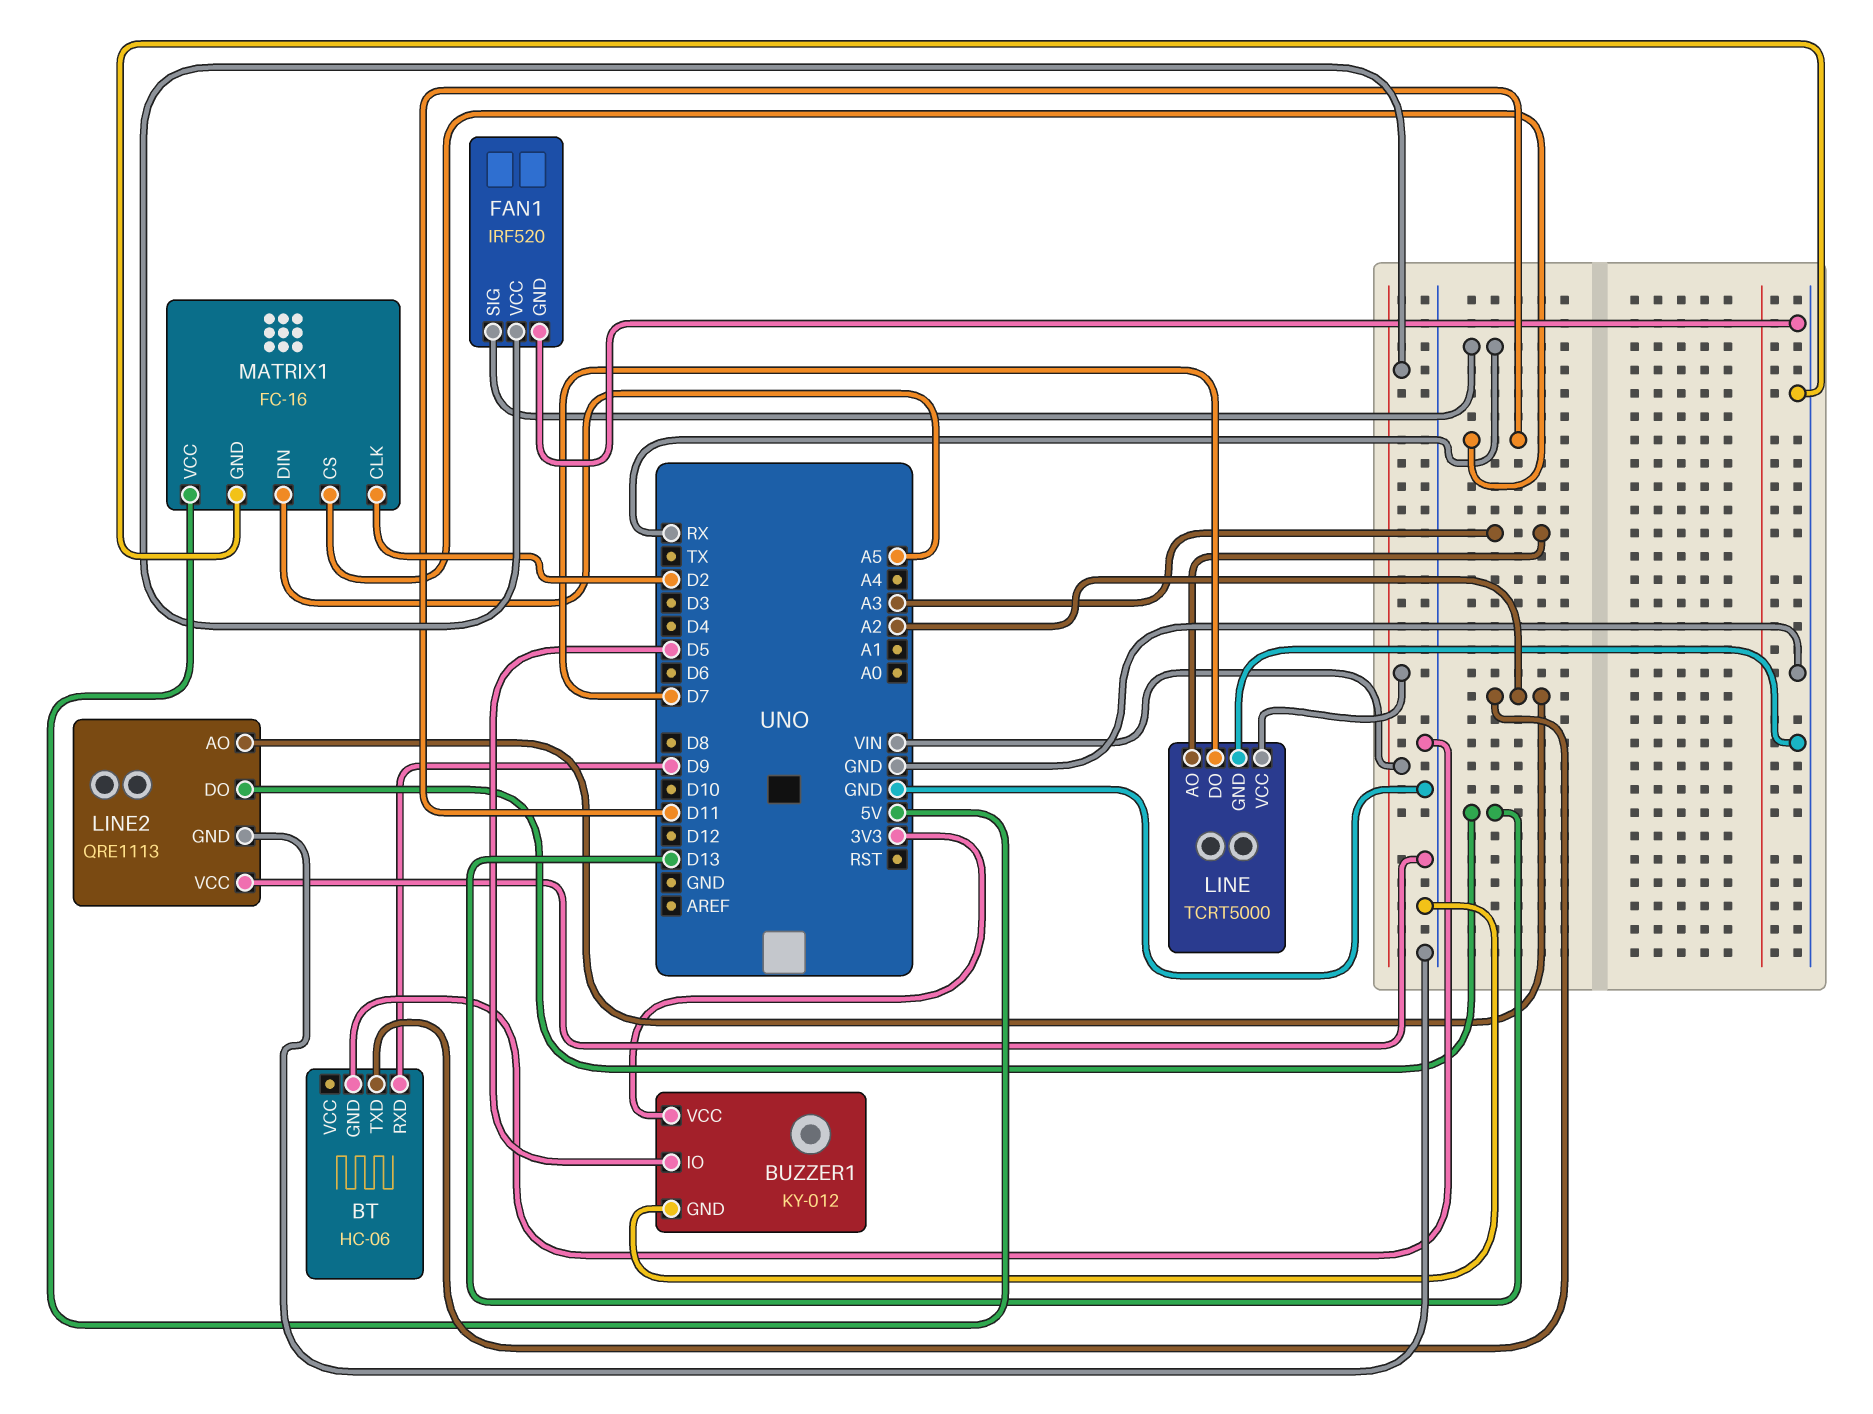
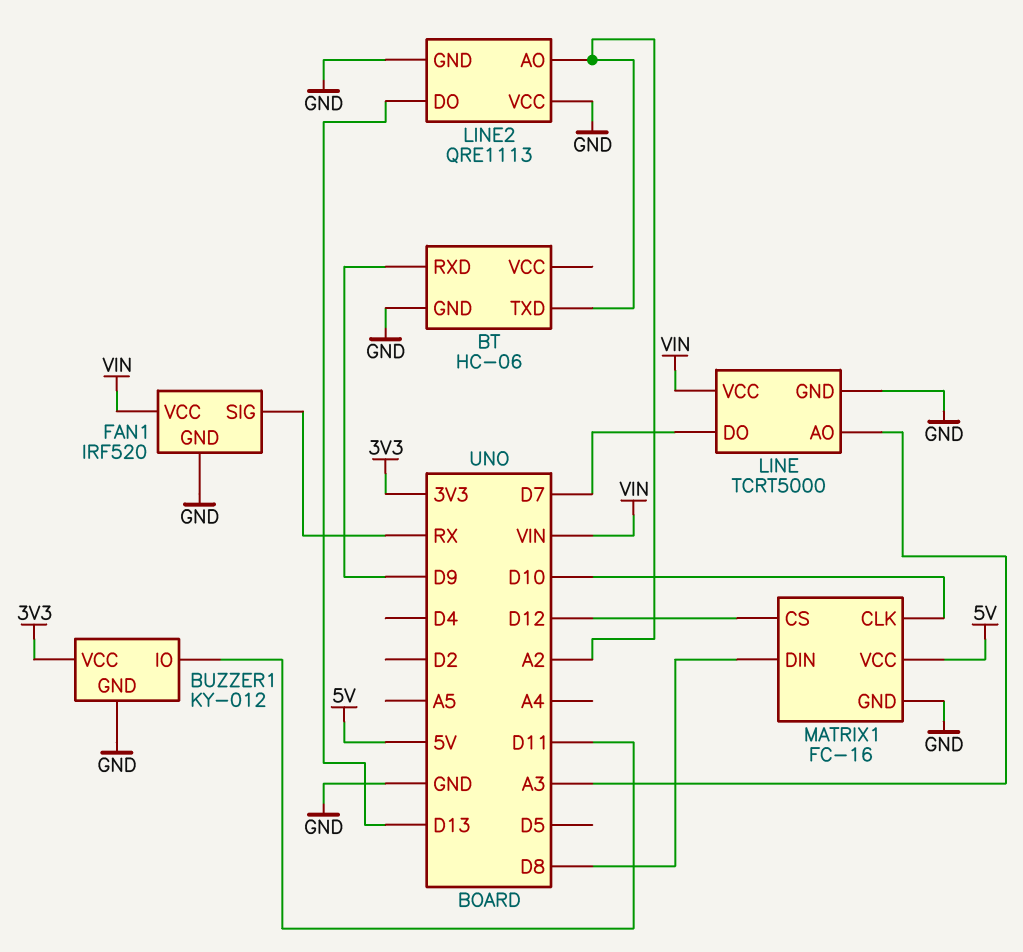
BUZZER1 pin IO: D5 -> D11
MATRIX1 pin CLK: D2 -> D10
MATRIX1 pin CS: D11 -> D12
MATRIX1 pin DIN: A5 -> D8

